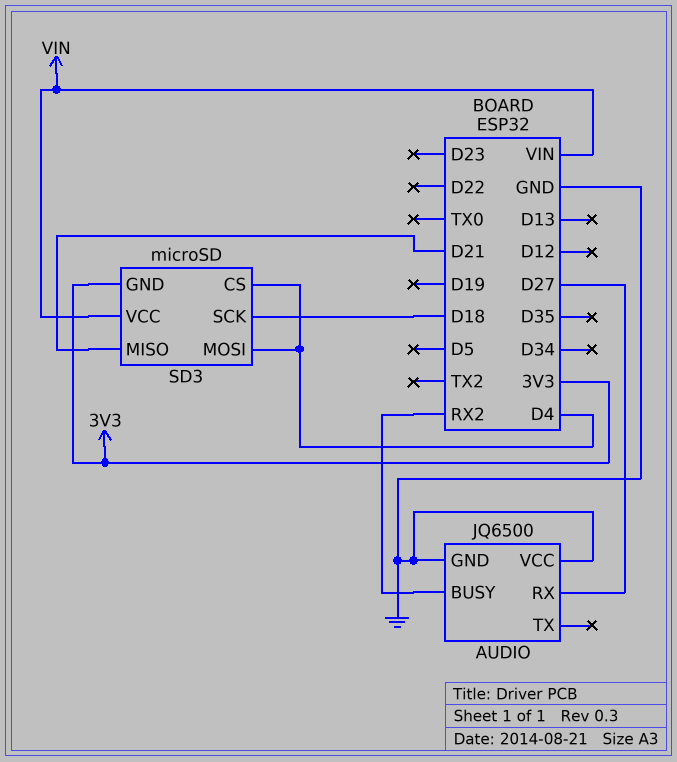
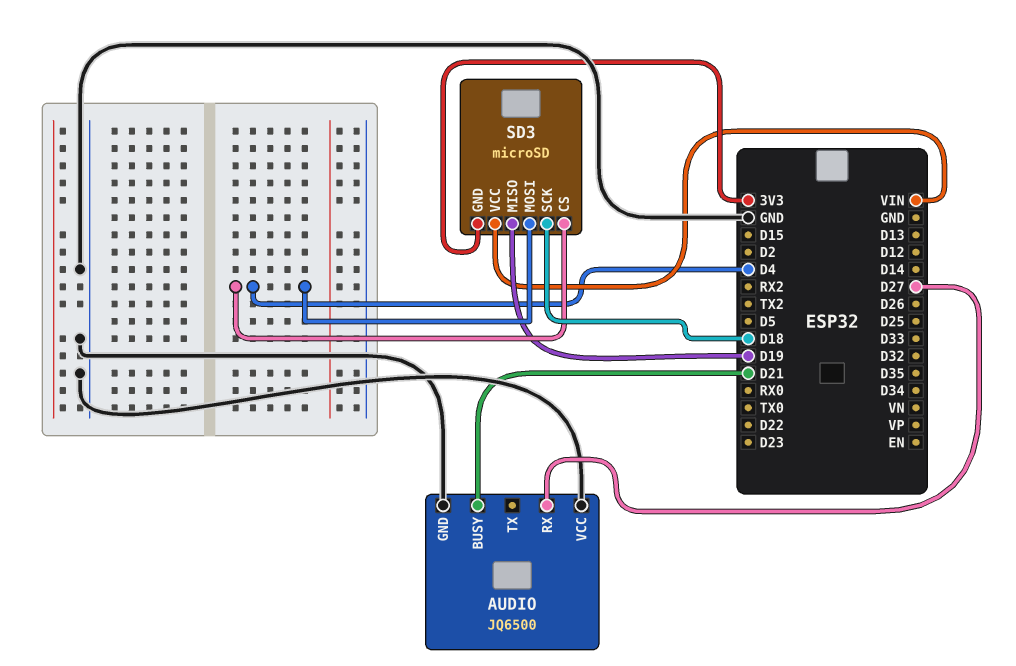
AUDIO pin BUSY: RX2 -> D21
SD3 pin MISO: D21 -> D19

